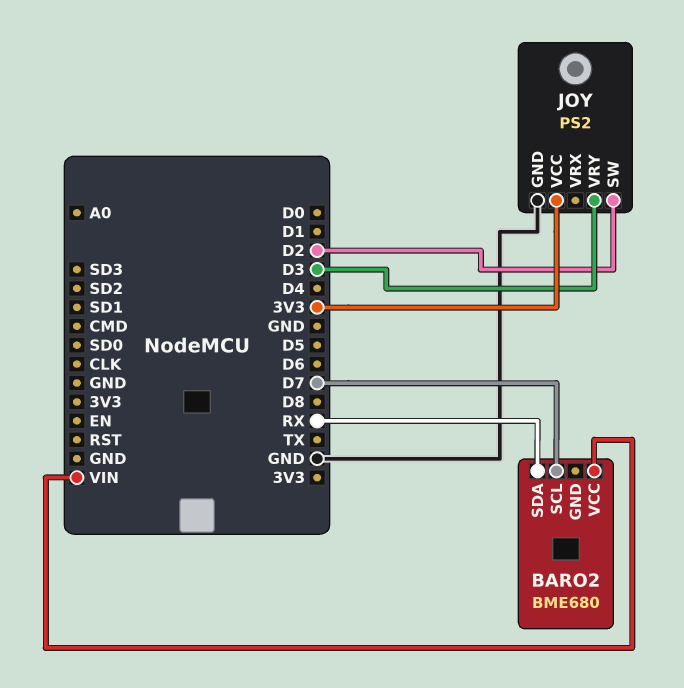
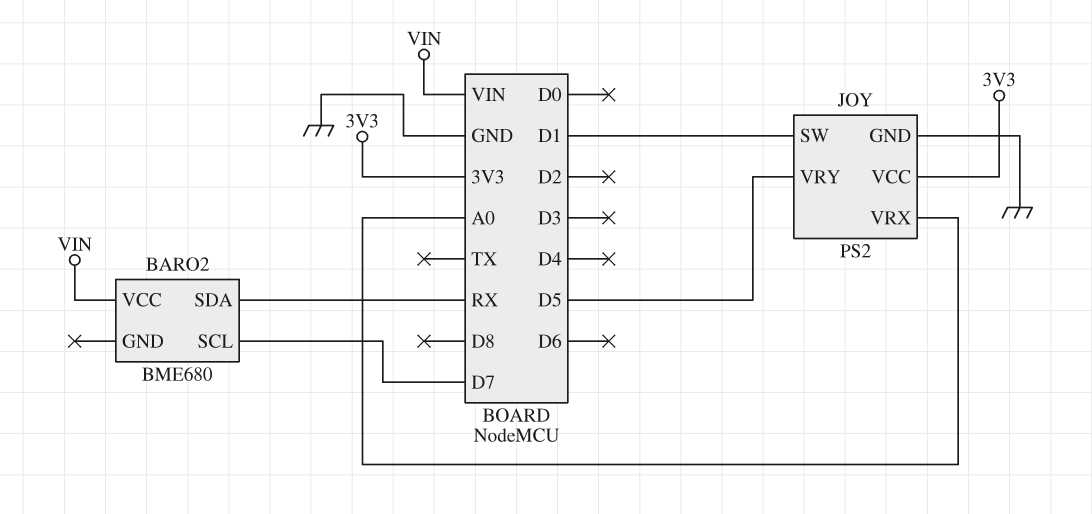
JOY pin SW: D2 -> D1
JOY pin VRX: none -> A0
JOY pin VRY: D3 -> D5

